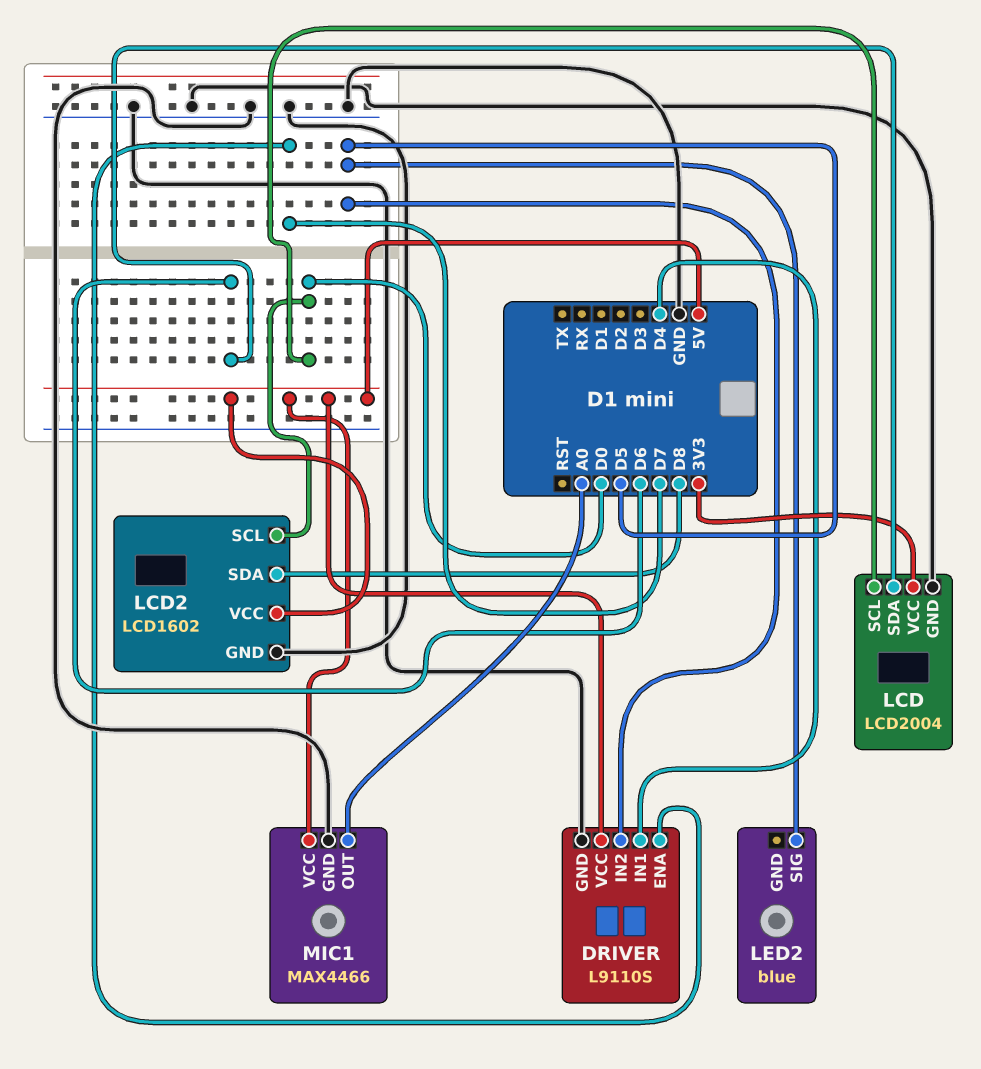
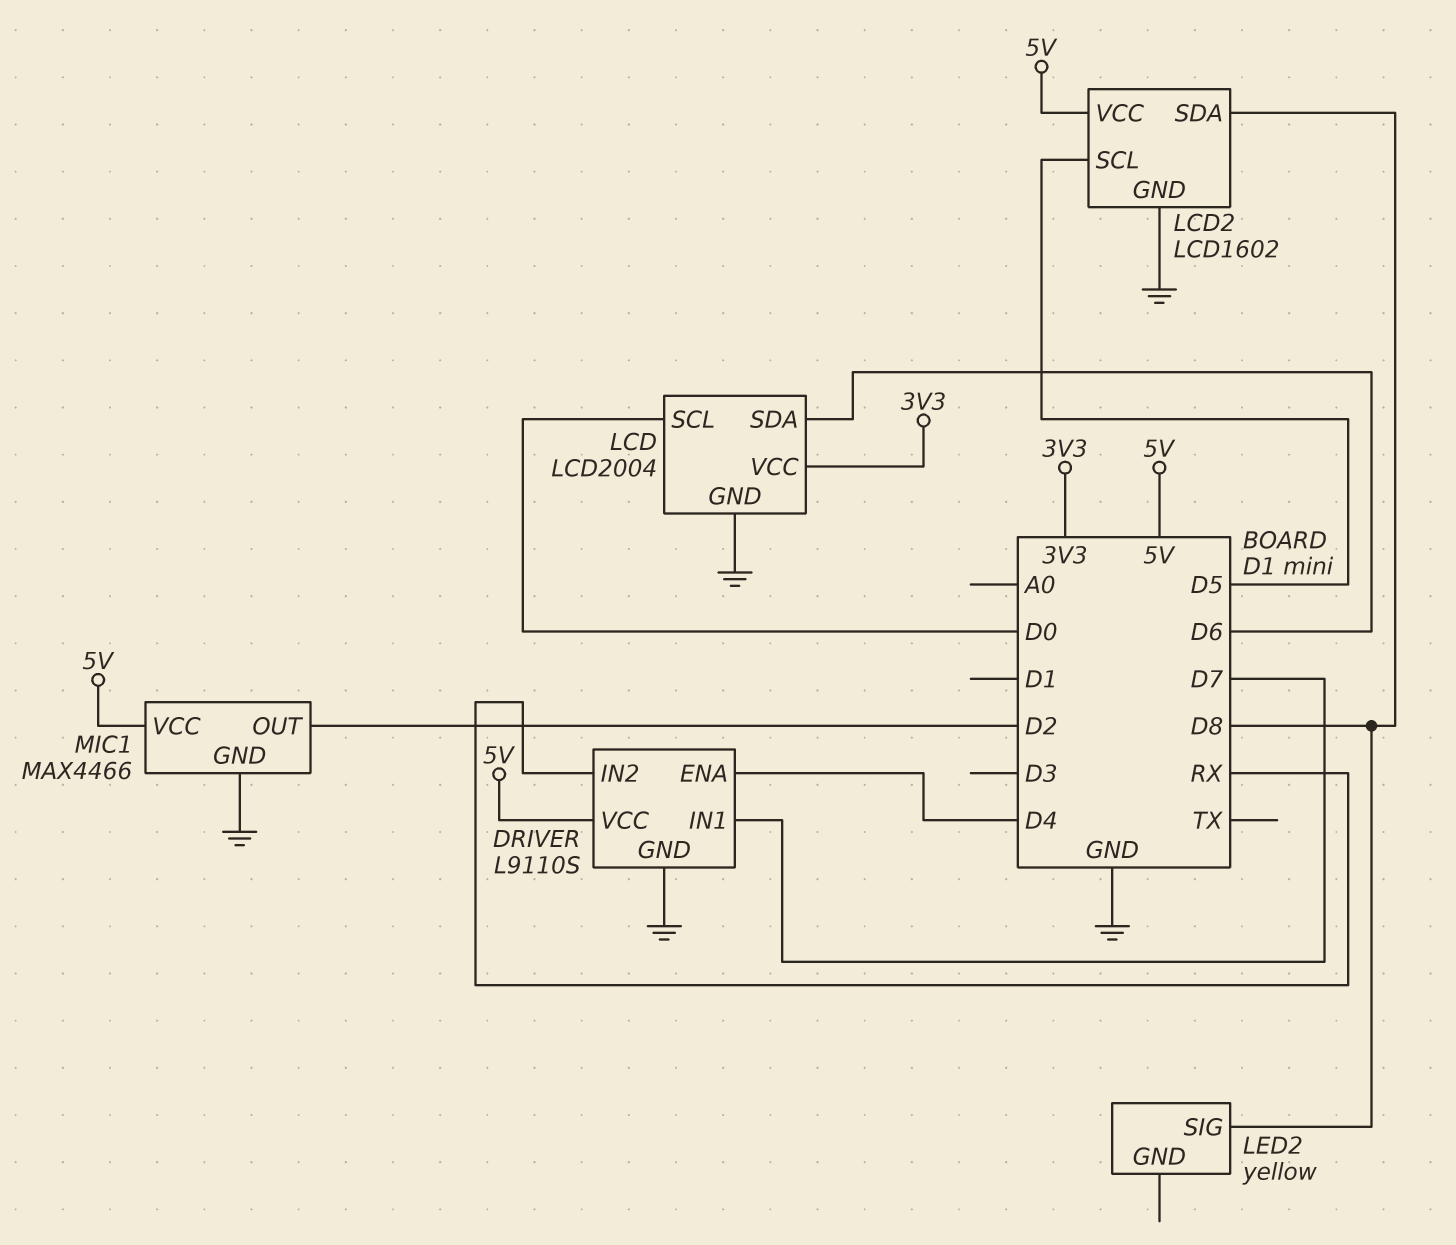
DRIVER pin ENA: D7 -> D4
DRIVER pin IN1: D4 -> D7
DRIVER pin IN2: D5 -> RX
LCD2 pin SCL: D0 -> D5
LED2: blue -> yellow
LED2 pin SIG: D5 -> D8
MIC1 pin OUT: A0 -> D2

